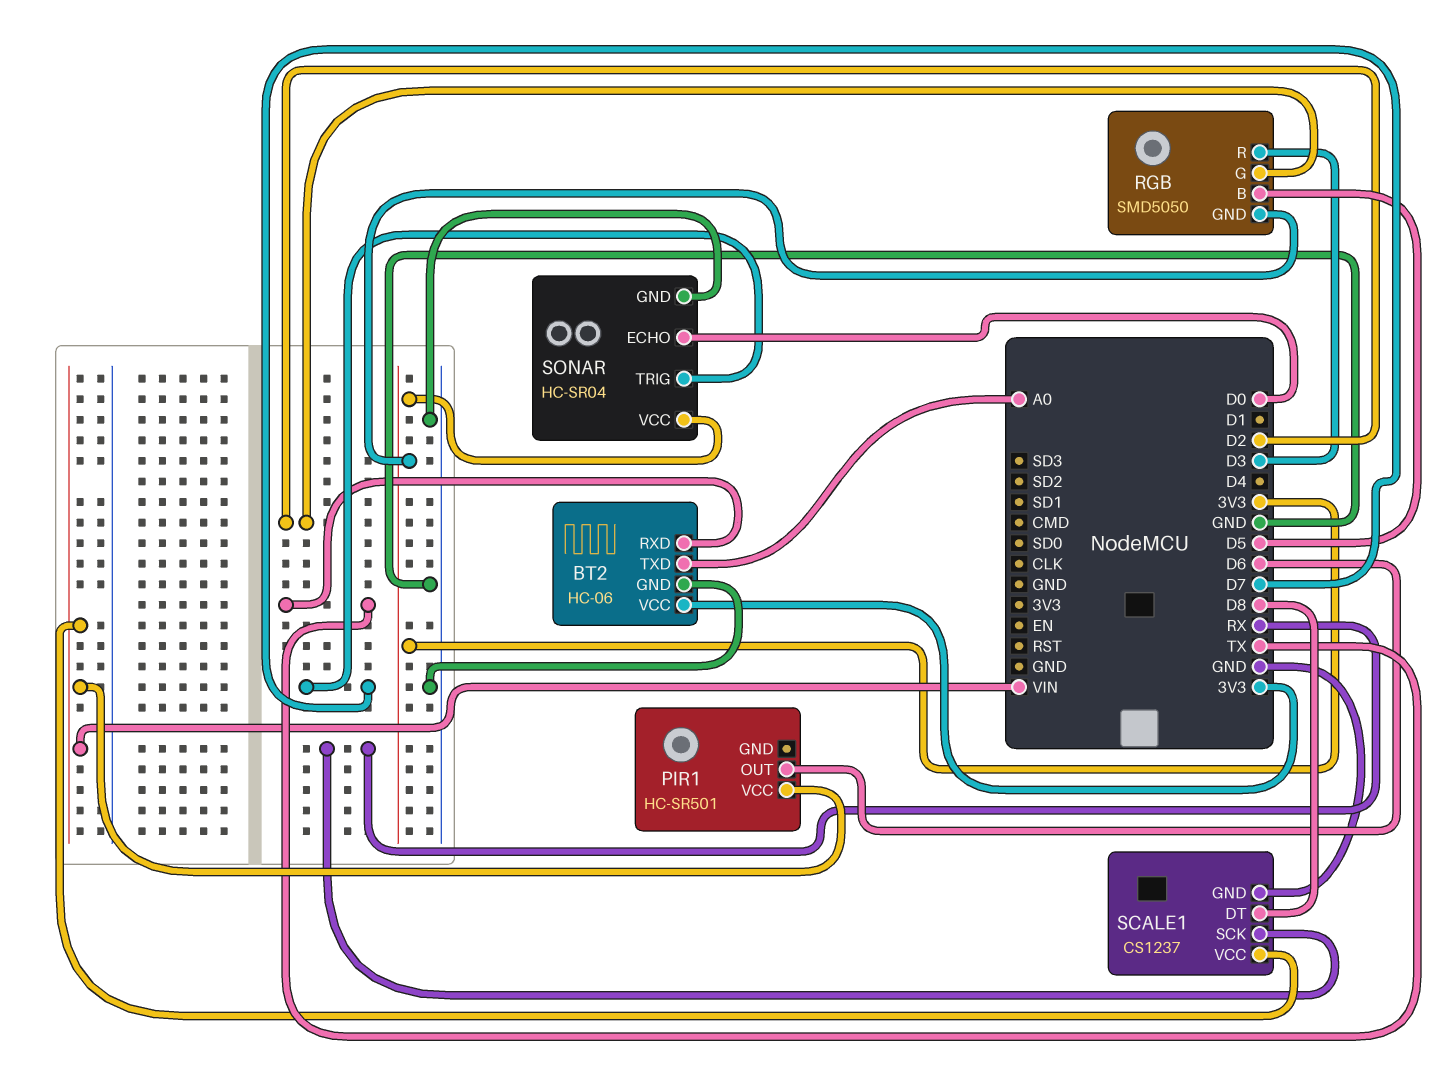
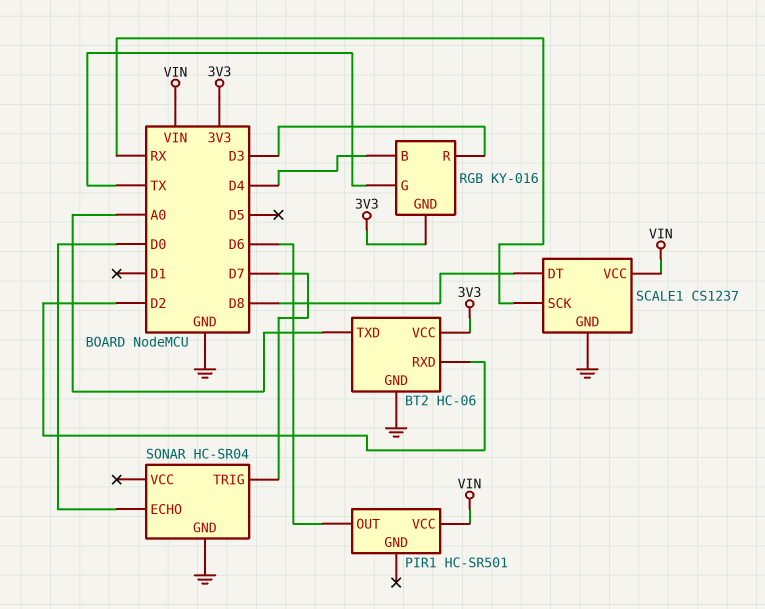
BT2 pin RXD: TX -> D2
RGB: SMD5050 -> KY-016
RGB pin B: D5 -> D4
RGB pin G: D2 -> TX
SONAR pin VCC: 3V3 -> none

